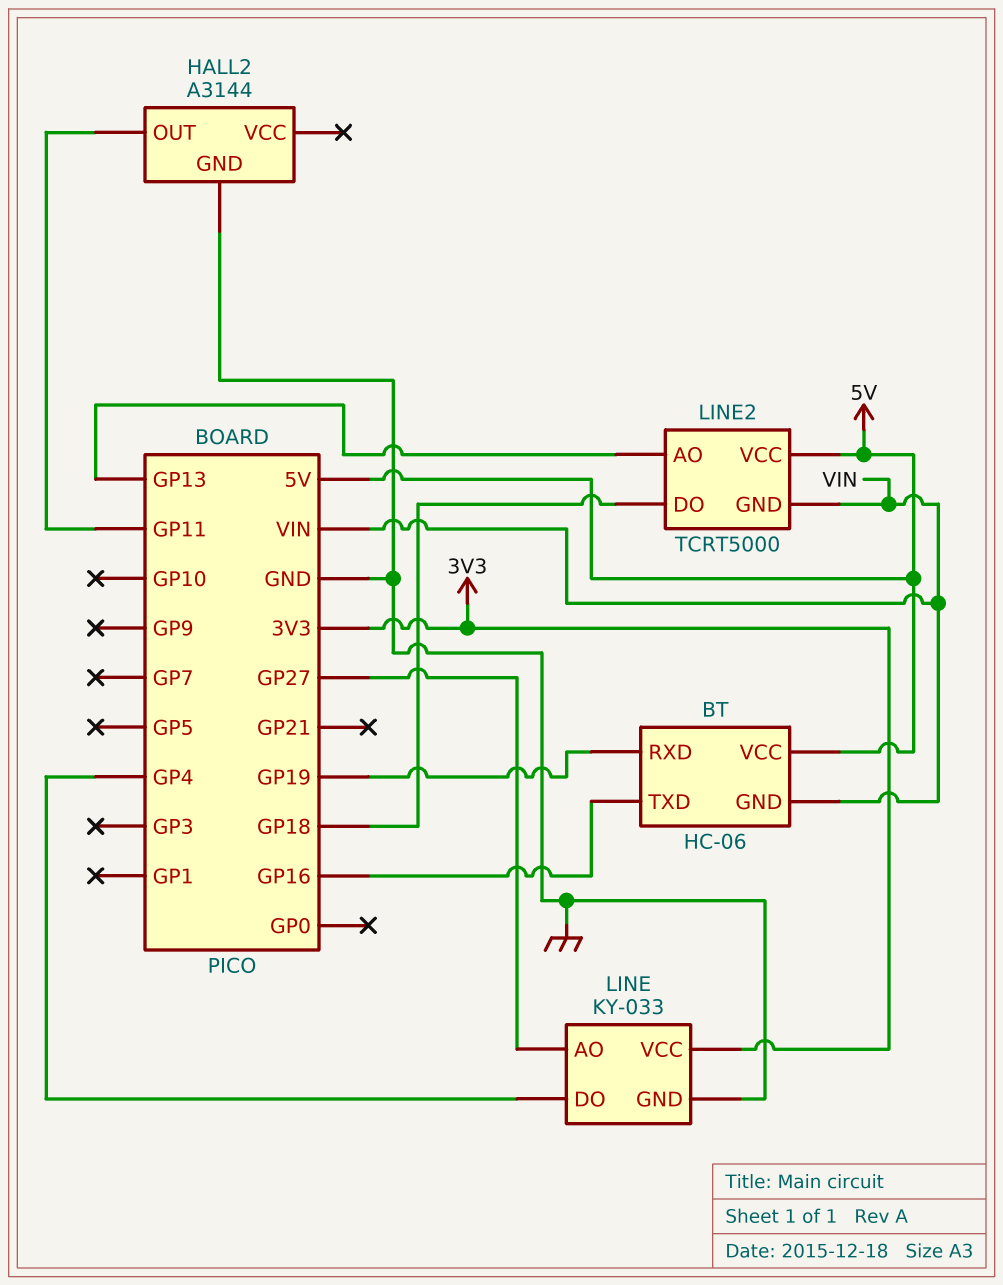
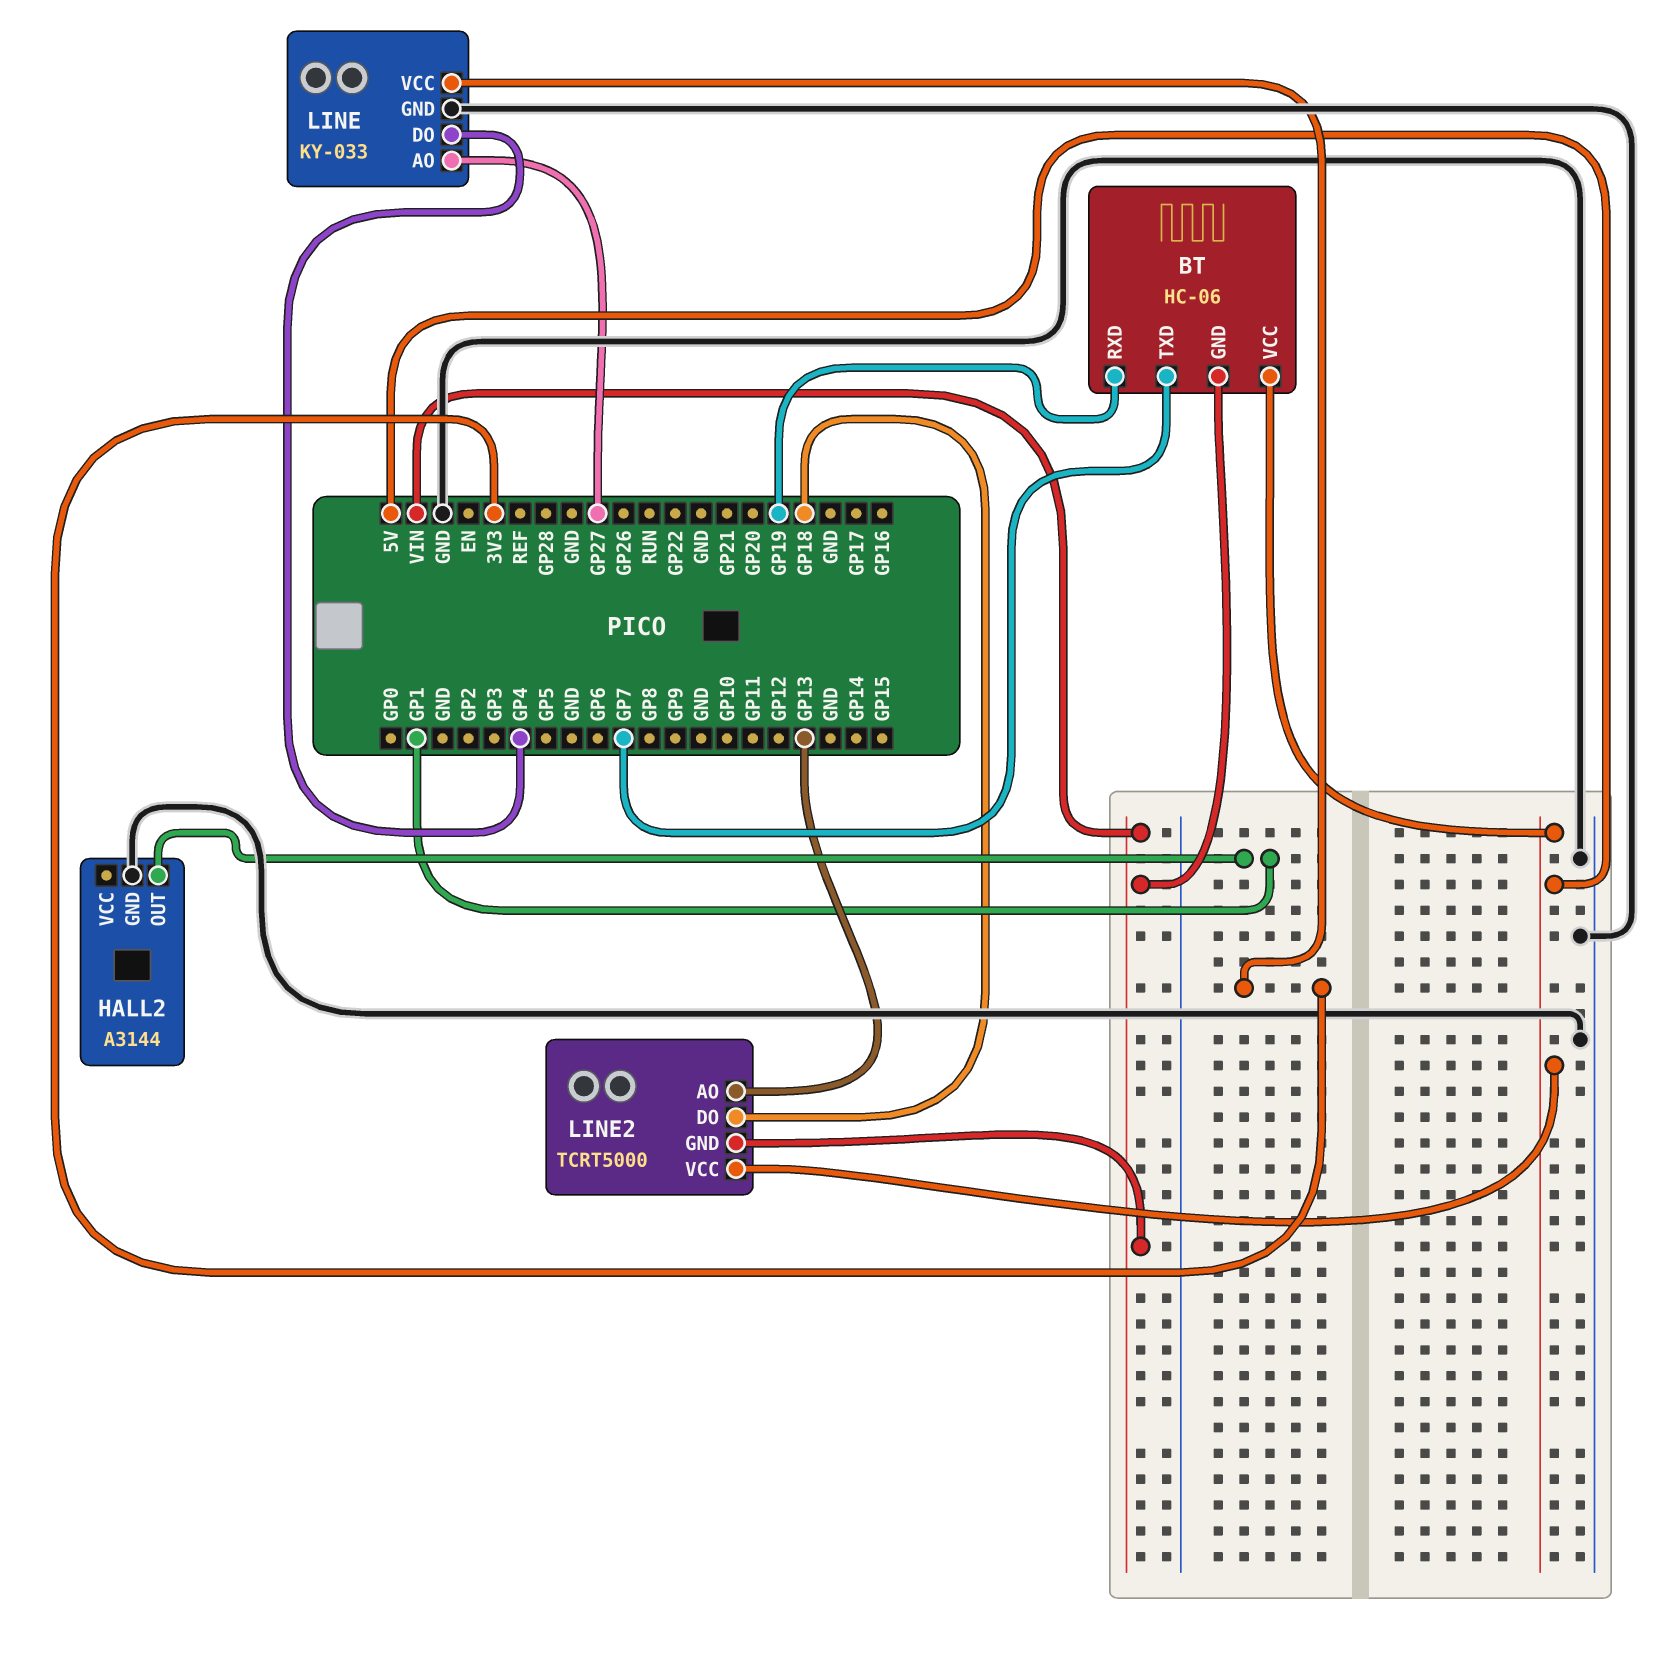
BT pin TXD: GP16 -> GP7
HALL2 pin OUT: GP11 -> GP1

